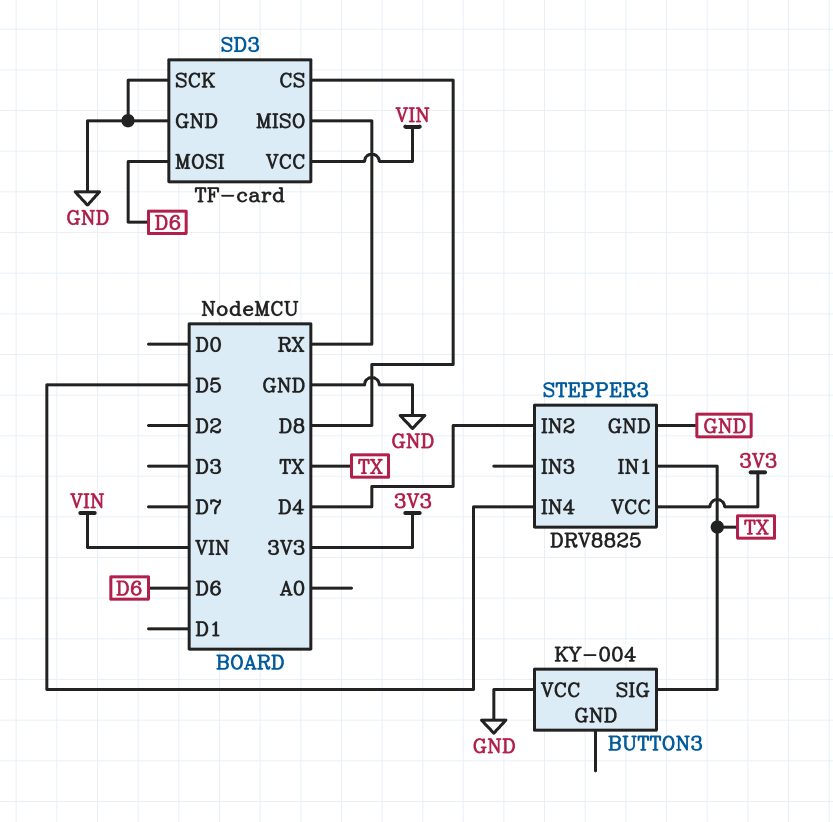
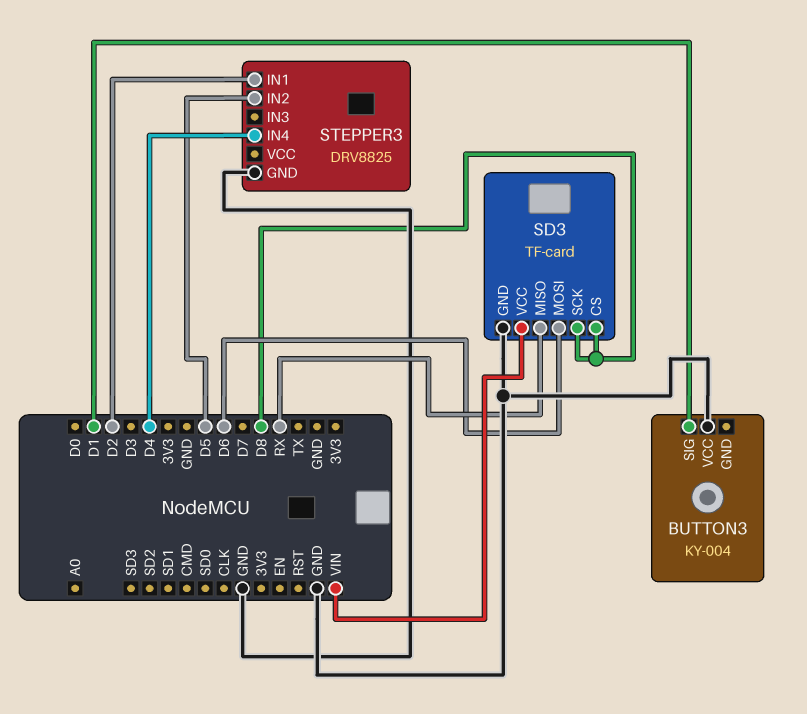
BUTTON3 pin SIG: TX -> D1
SD3 pin SCK: GND -> D8
STEPPER3 pin IN1: TX -> D2
STEPPER3 pin IN2: D4 -> D5
STEPPER3 pin IN4: D5 -> D4
STEPPER3 pin VCC: 3V3 -> none

